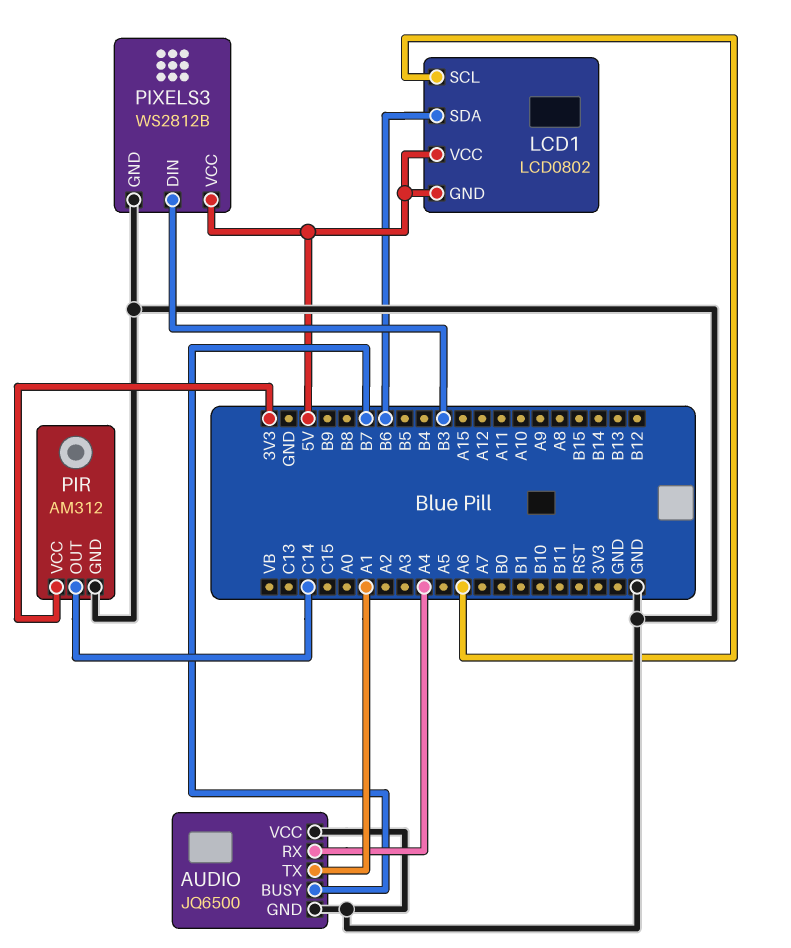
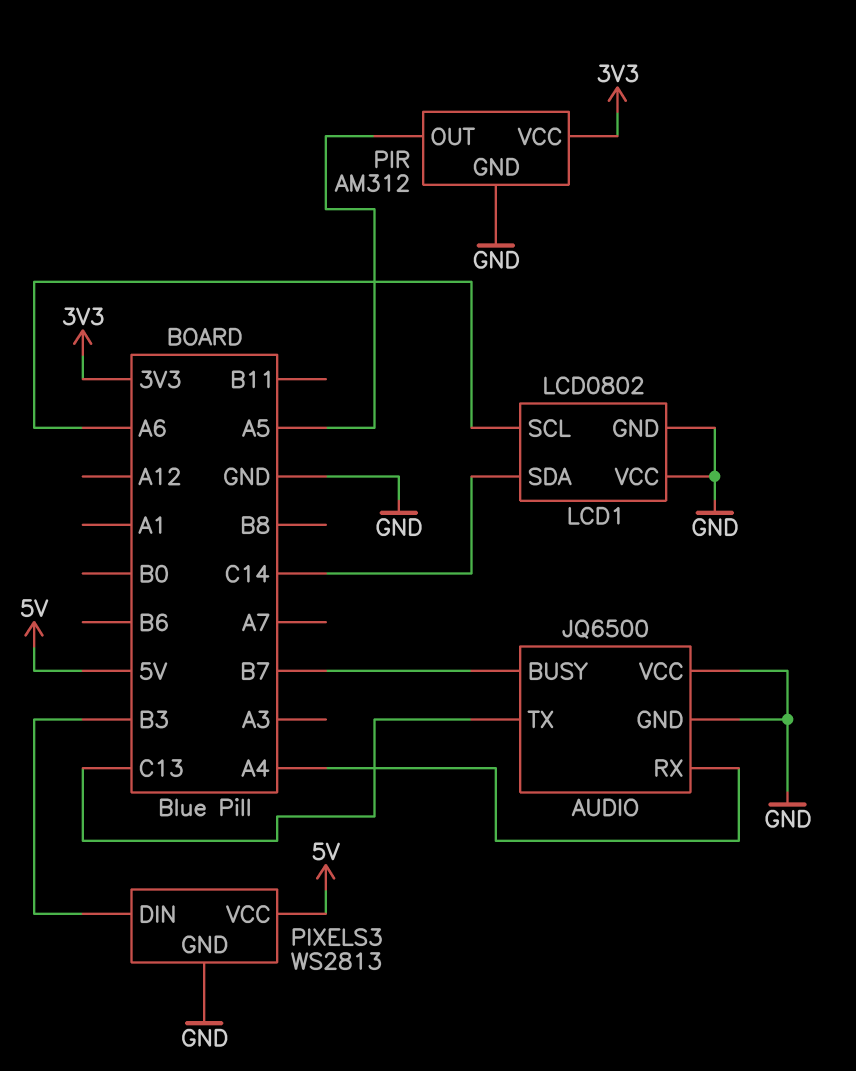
AUDIO pin TX: A1 -> C13
LCD1 pin GND: 5V -> GND
LCD1 pin SDA: B6 -> C14
LCD1 pin VCC: 5V -> GND
PIR pin OUT: C14 -> A5
PIXELS3: WS2812B -> WS2813

